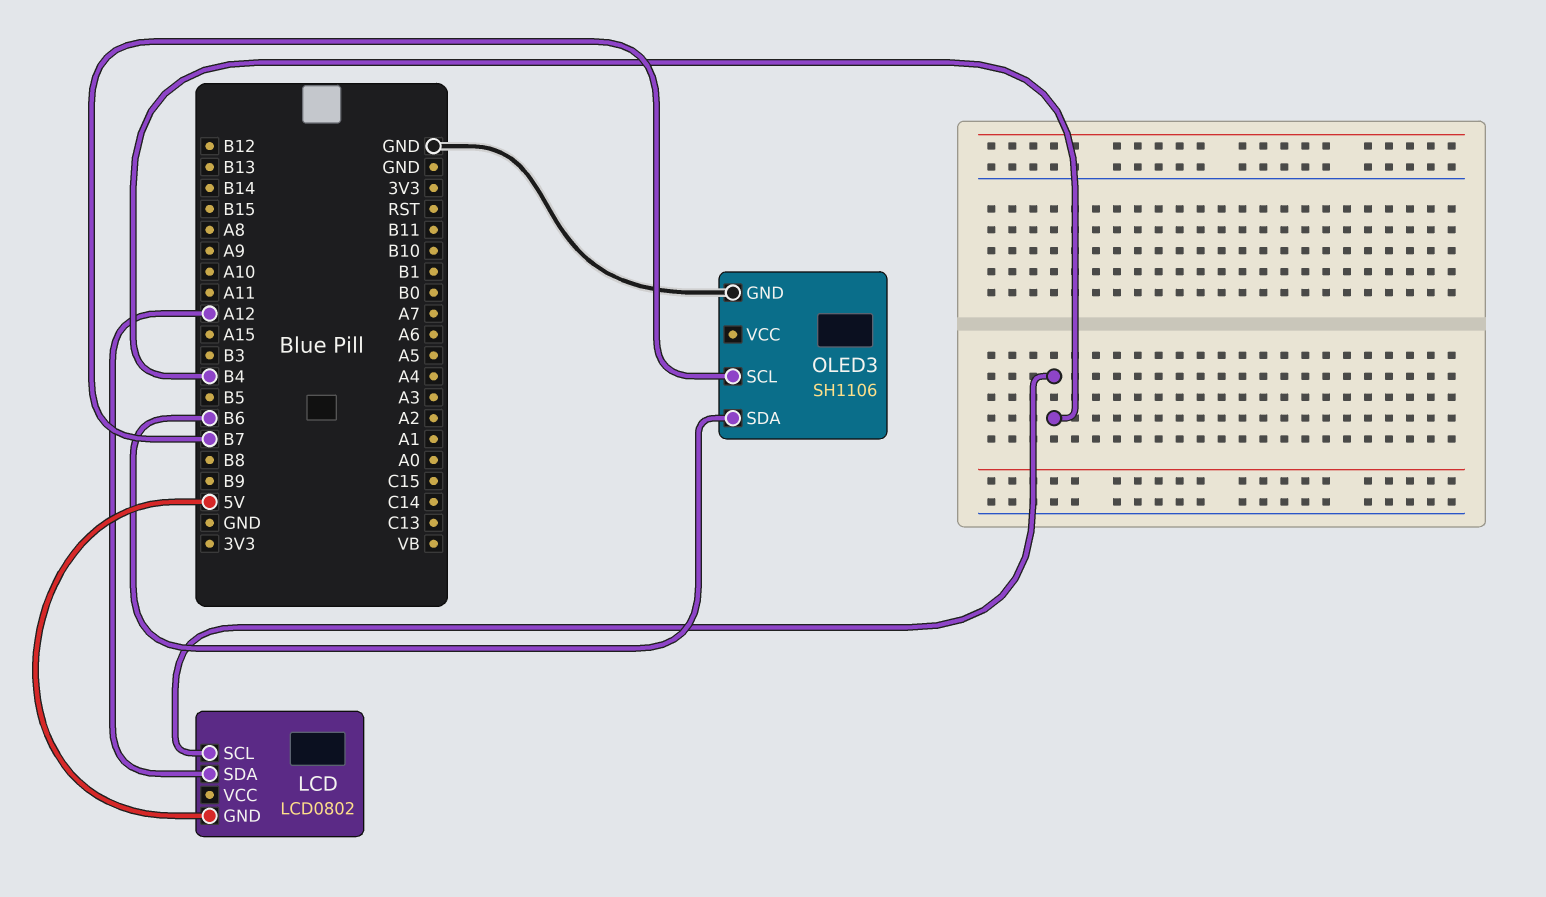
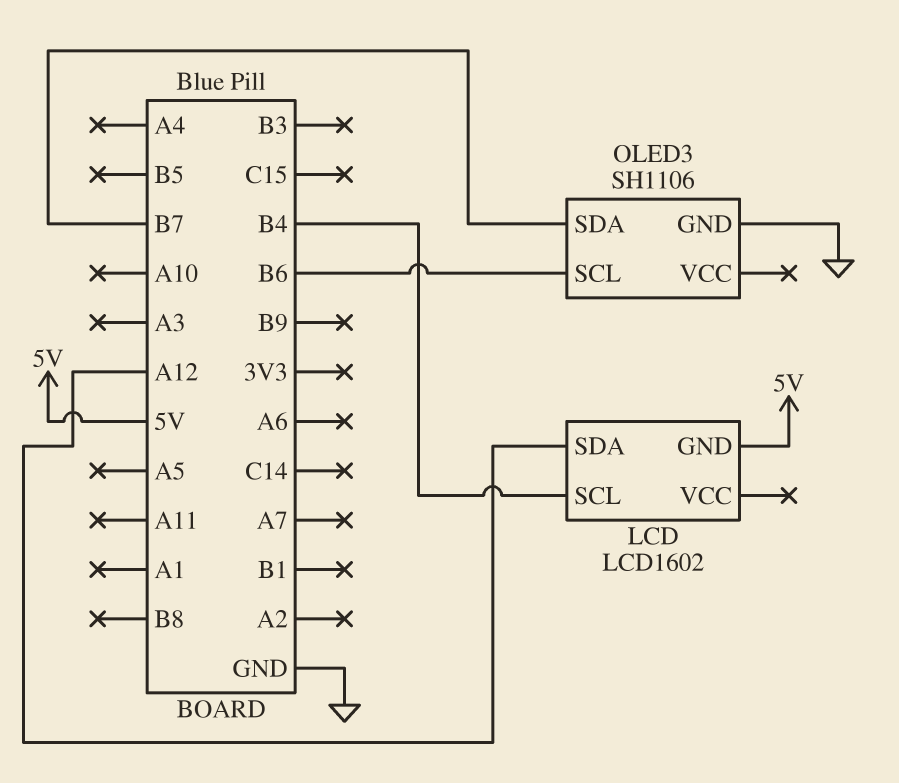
LCD: LCD0802 -> LCD1602
OLED3 pin SCL: B7 -> B6
OLED3 pin SDA: B6 -> B7

